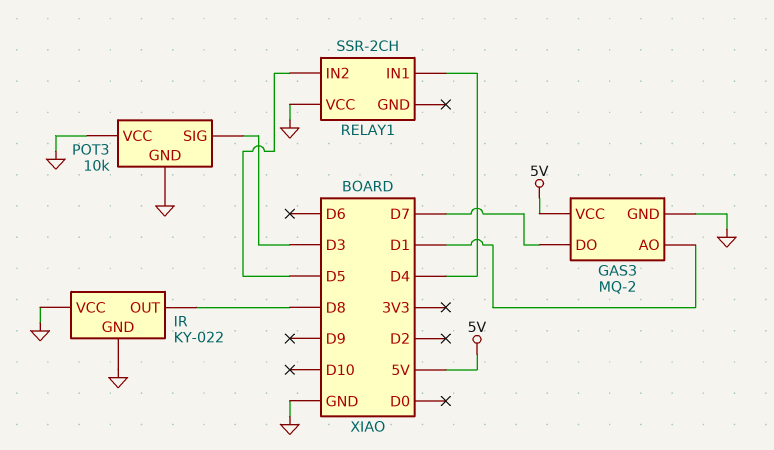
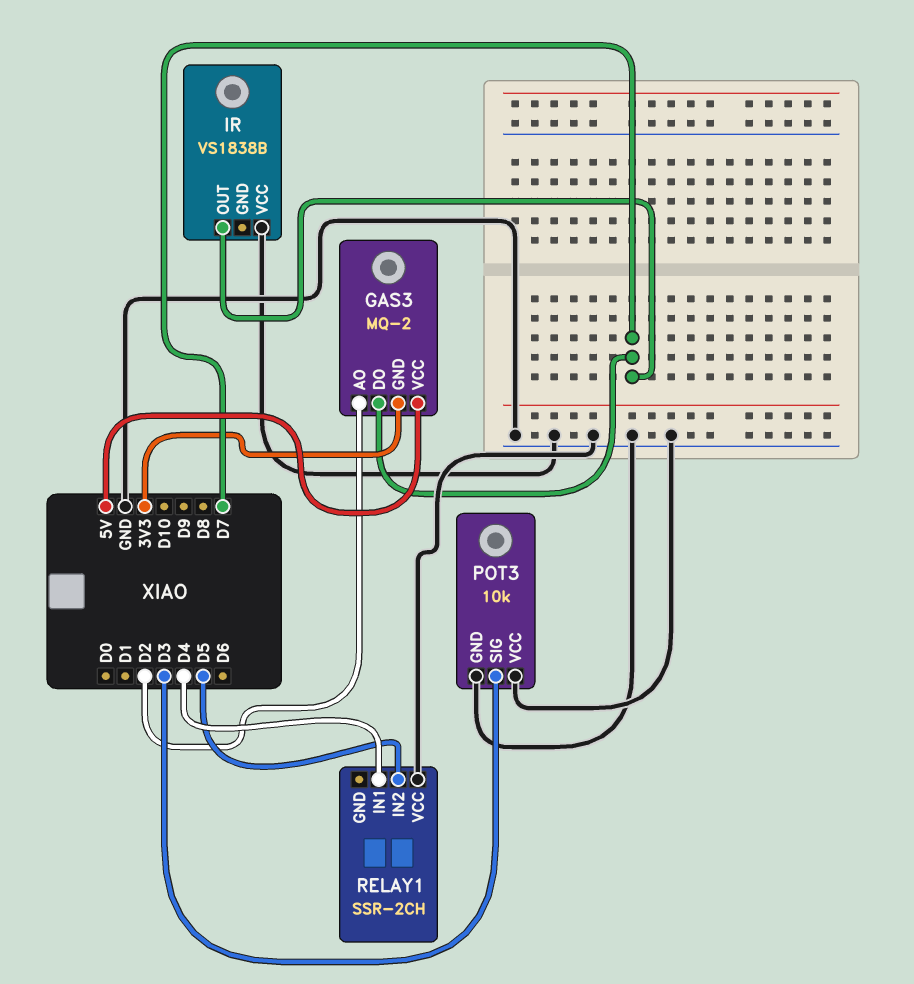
GAS3 pin AO: D1 -> D2
GAS3 pin GND: GND -> 3V3
IR: KY-022 -> VS1838B
IR pin GND: GND -> none
IR pin OUT: D8 -> D7

